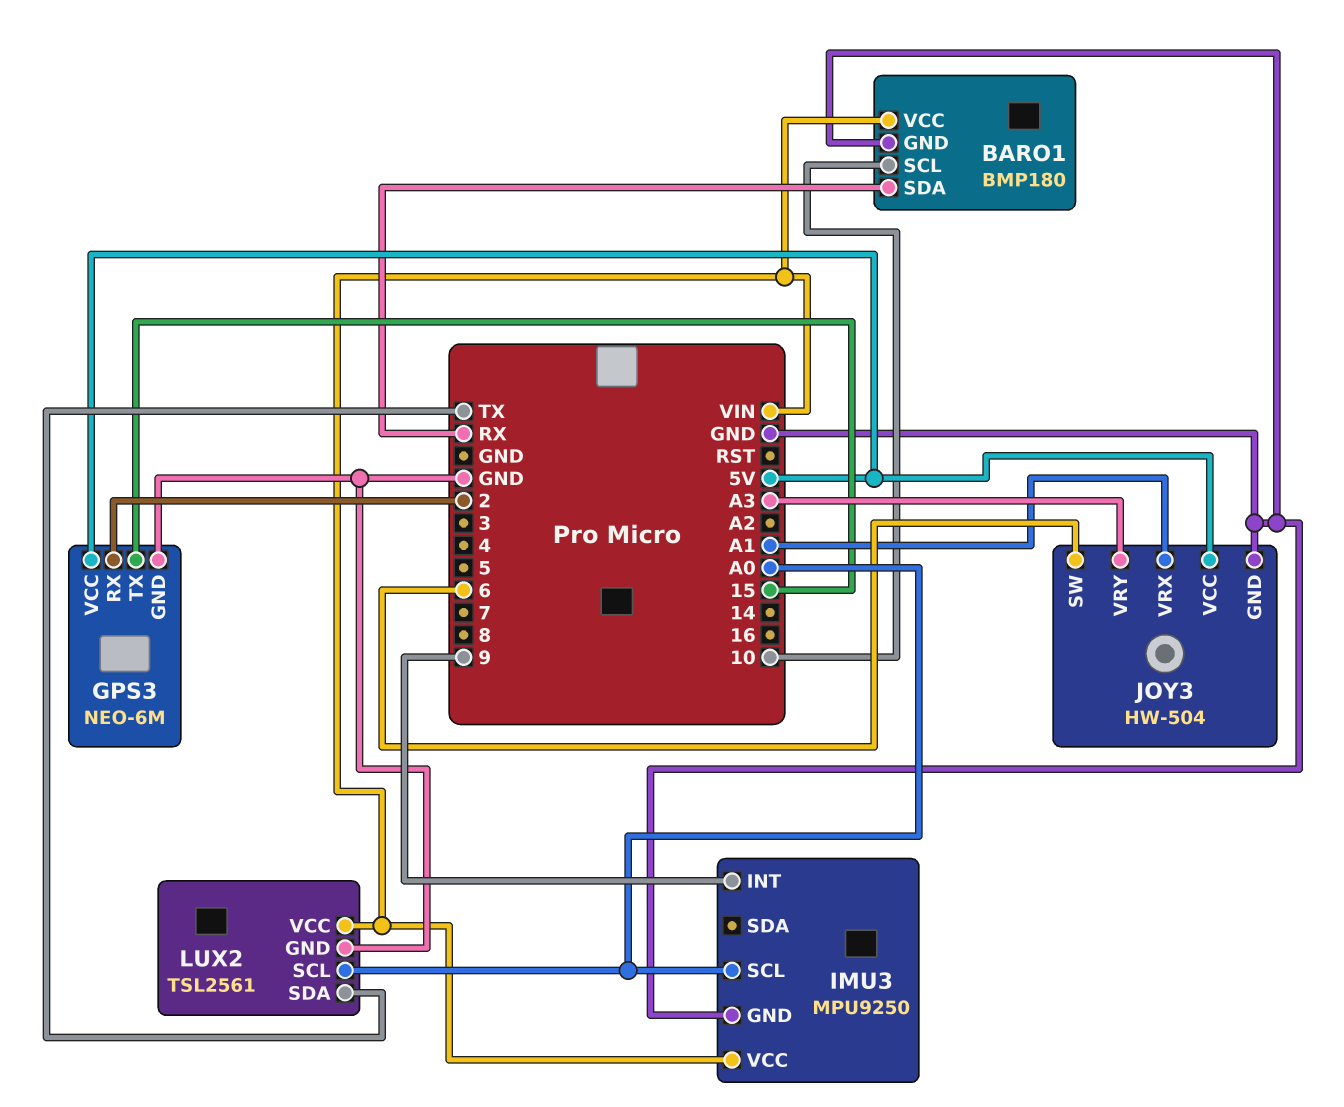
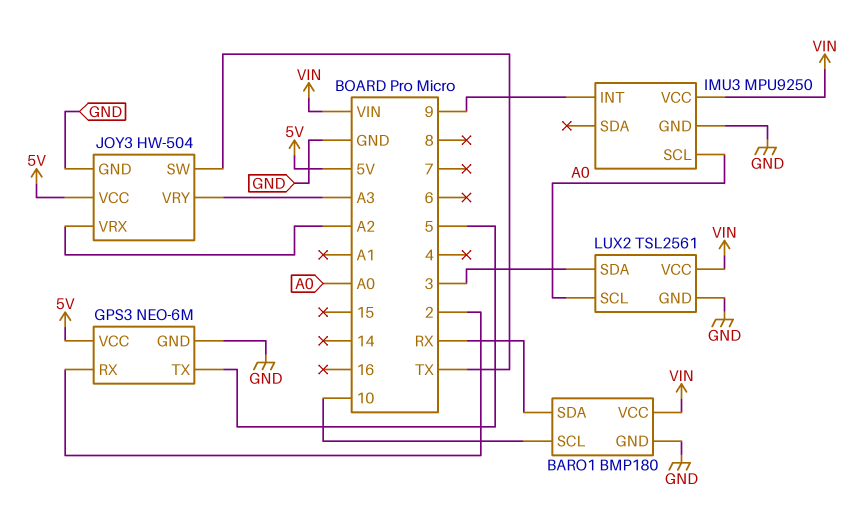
GPS3 pin TX: 15 -> 5
JOY3 pin SW: 6 -> TX
JOY3 pin VRX: A1 -> A2
LUX2 pin SDA: TX -> 3

